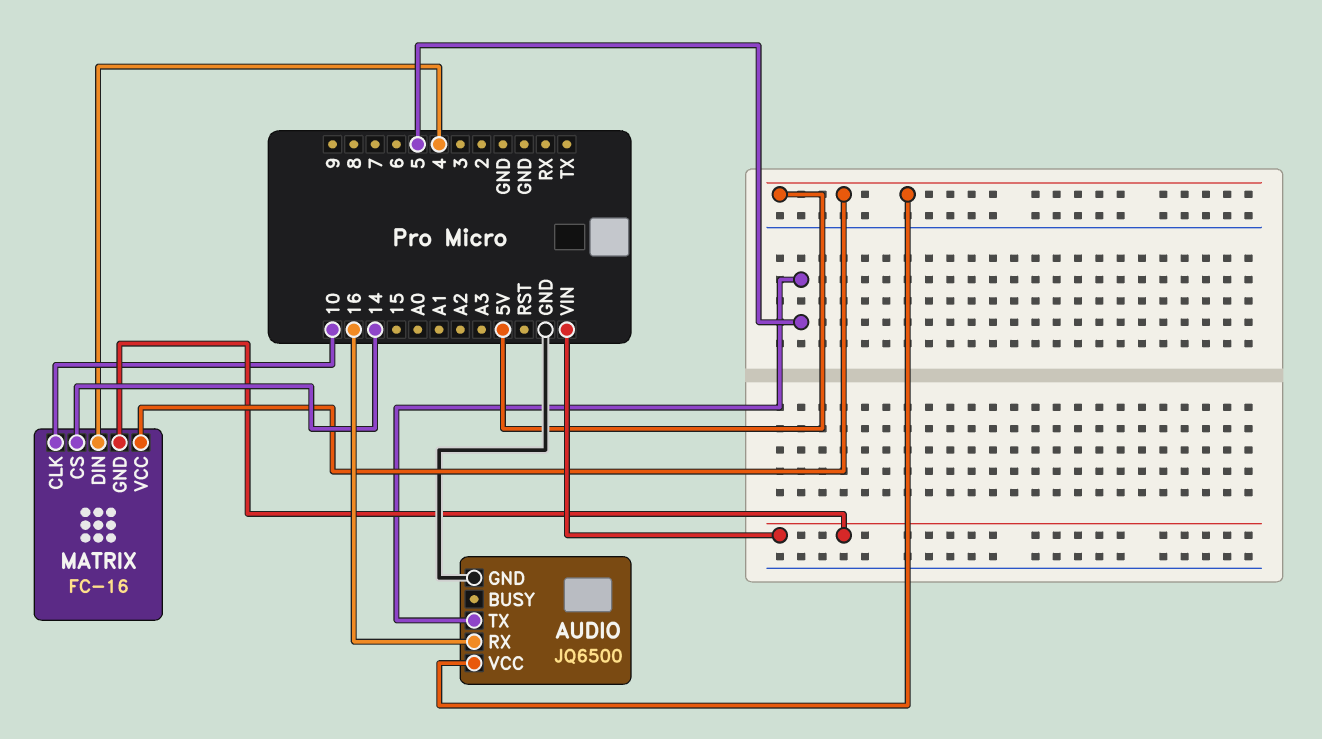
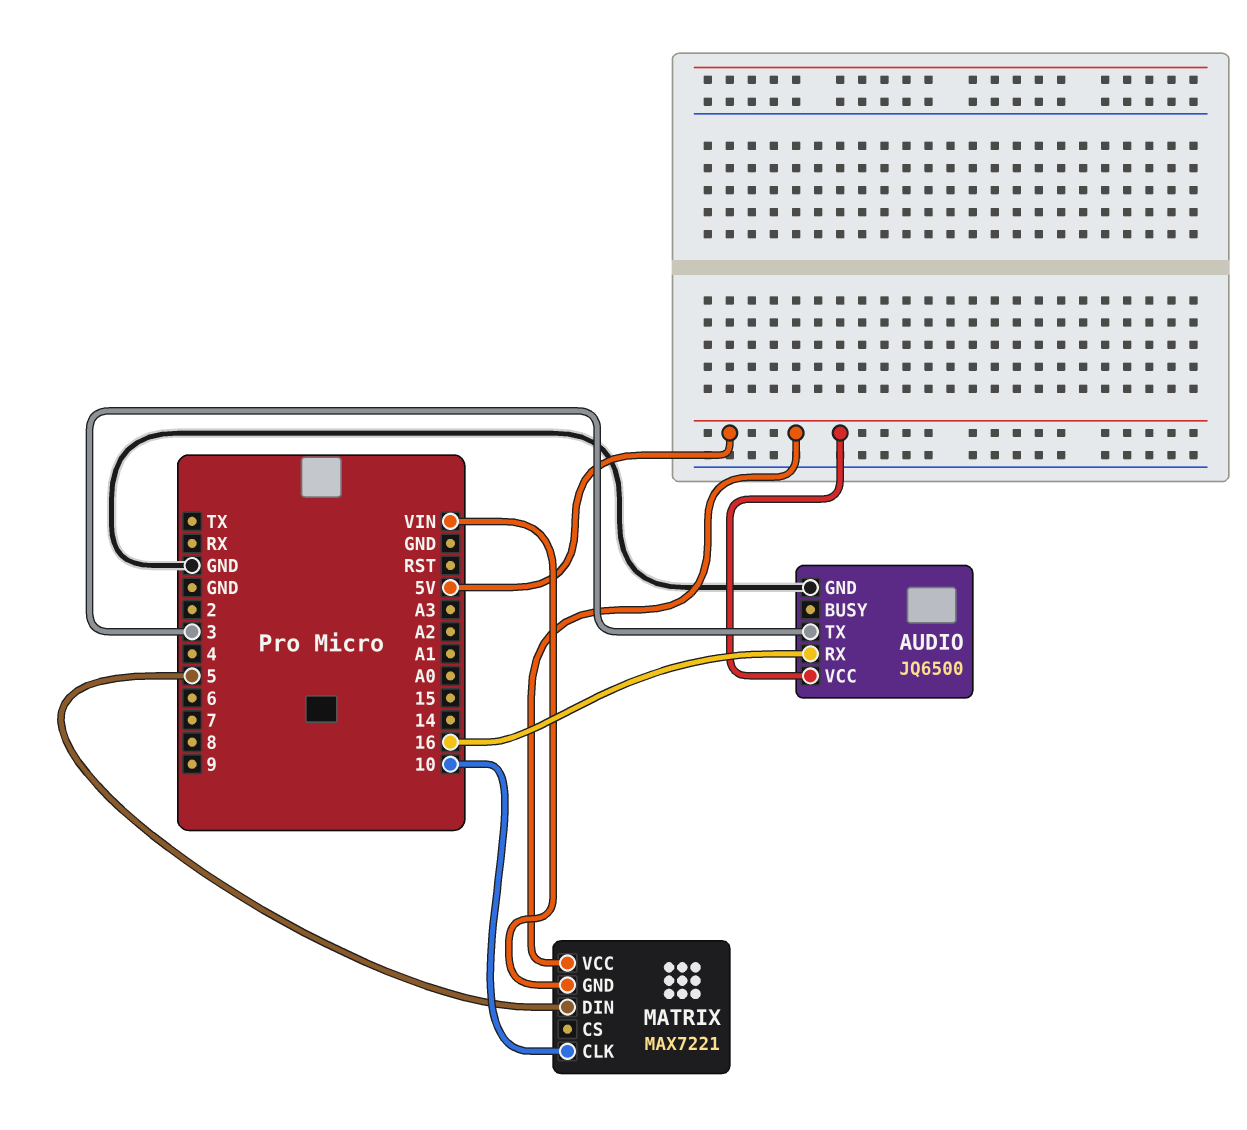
AUDIO pin TX: 5 -> 3
MATRIX: FC-16 -> MAX7221
MATRIX pin CS: 14 -> none
MATRIX pin DIN: 4 -> 5

